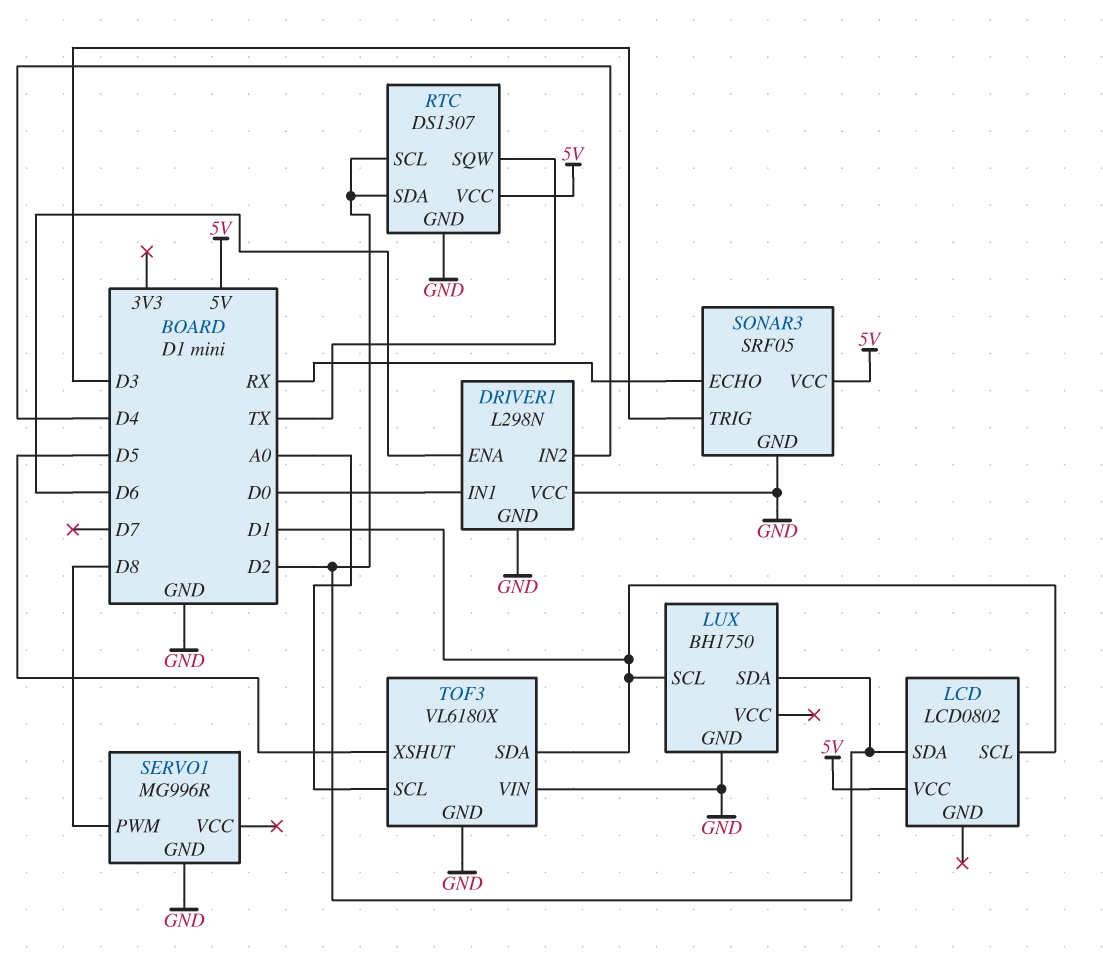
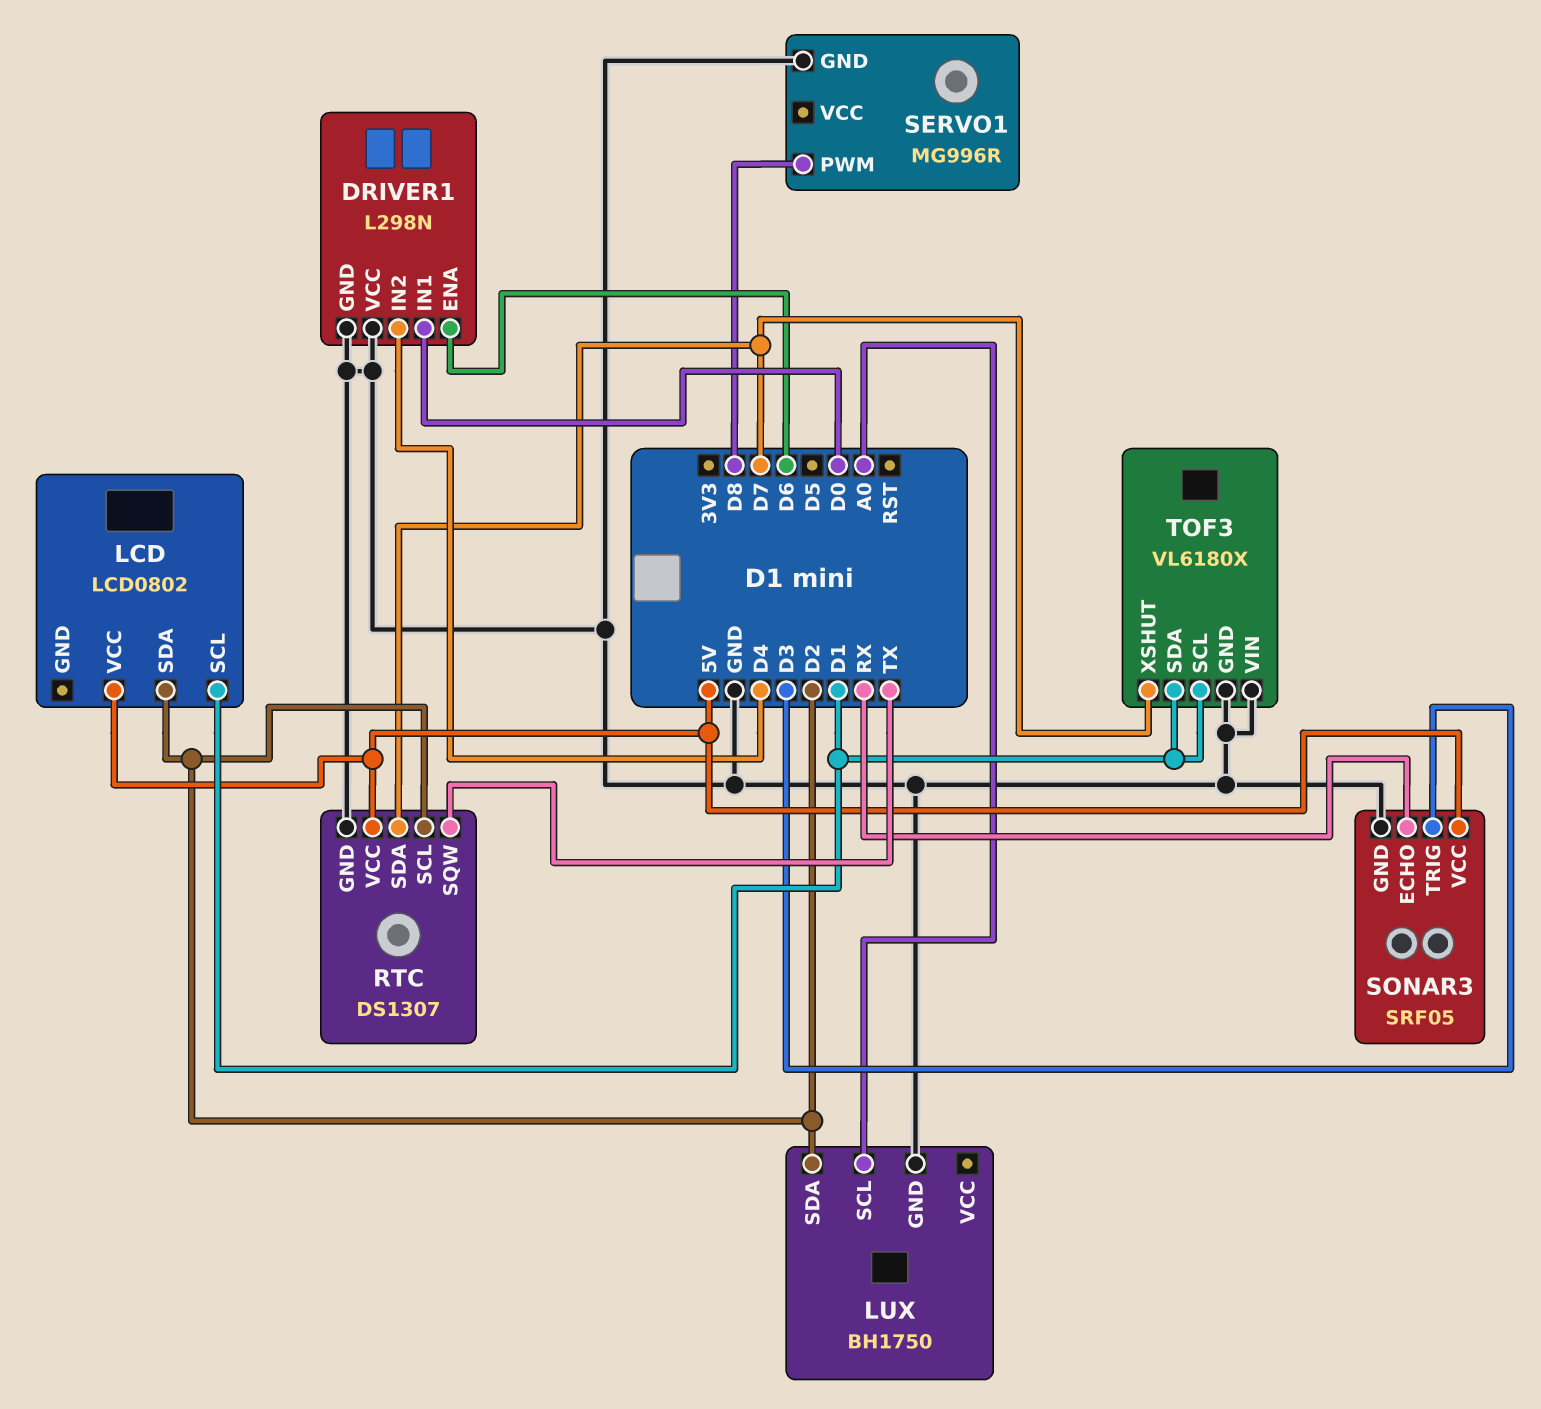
LUX pin SCL: D1 -> A0
RTC pin SDA: D2 -> D7
TOF3 pin SCL: A0 -> D1
TOF3 pin XSHUT: D5 -> D7

